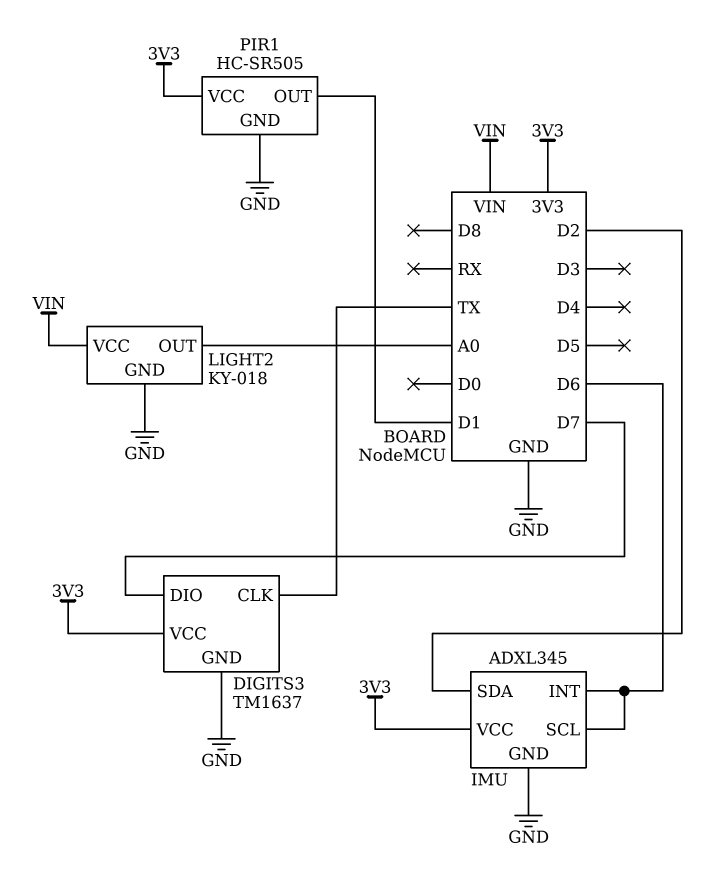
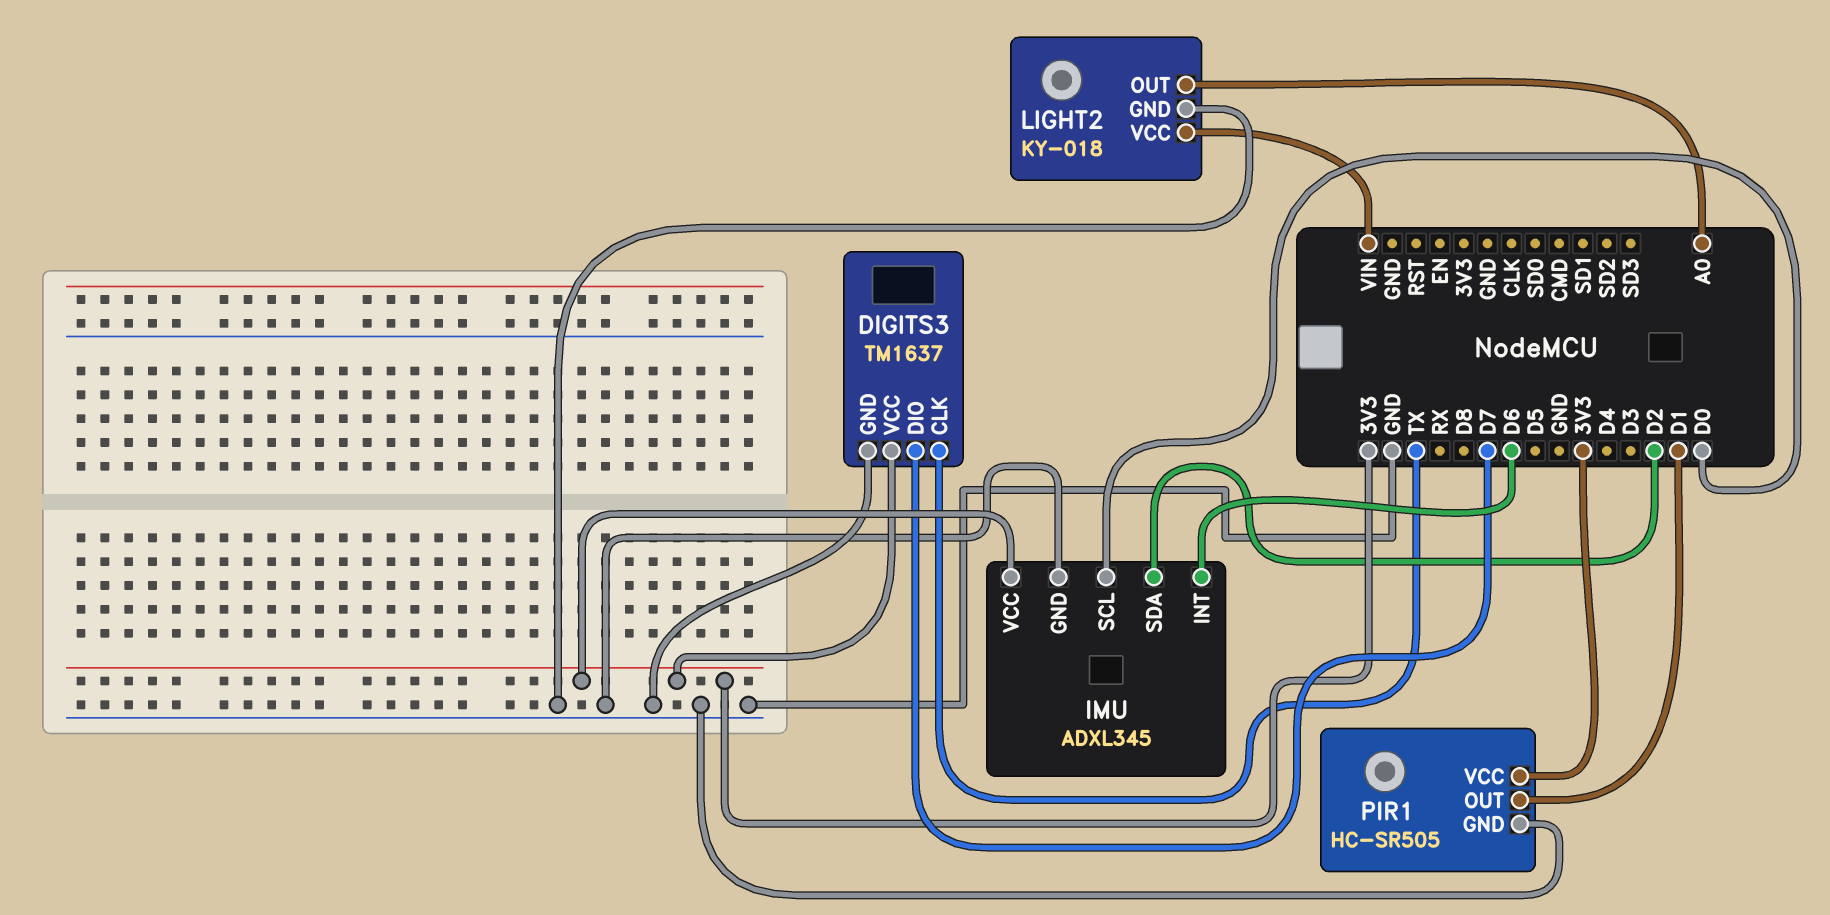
IMU pin SCL: D6 -> D0

